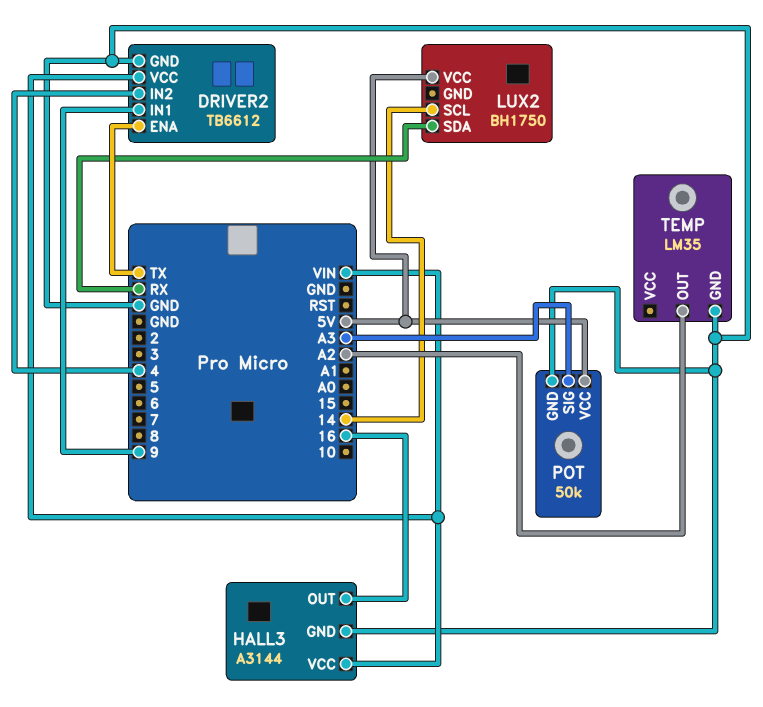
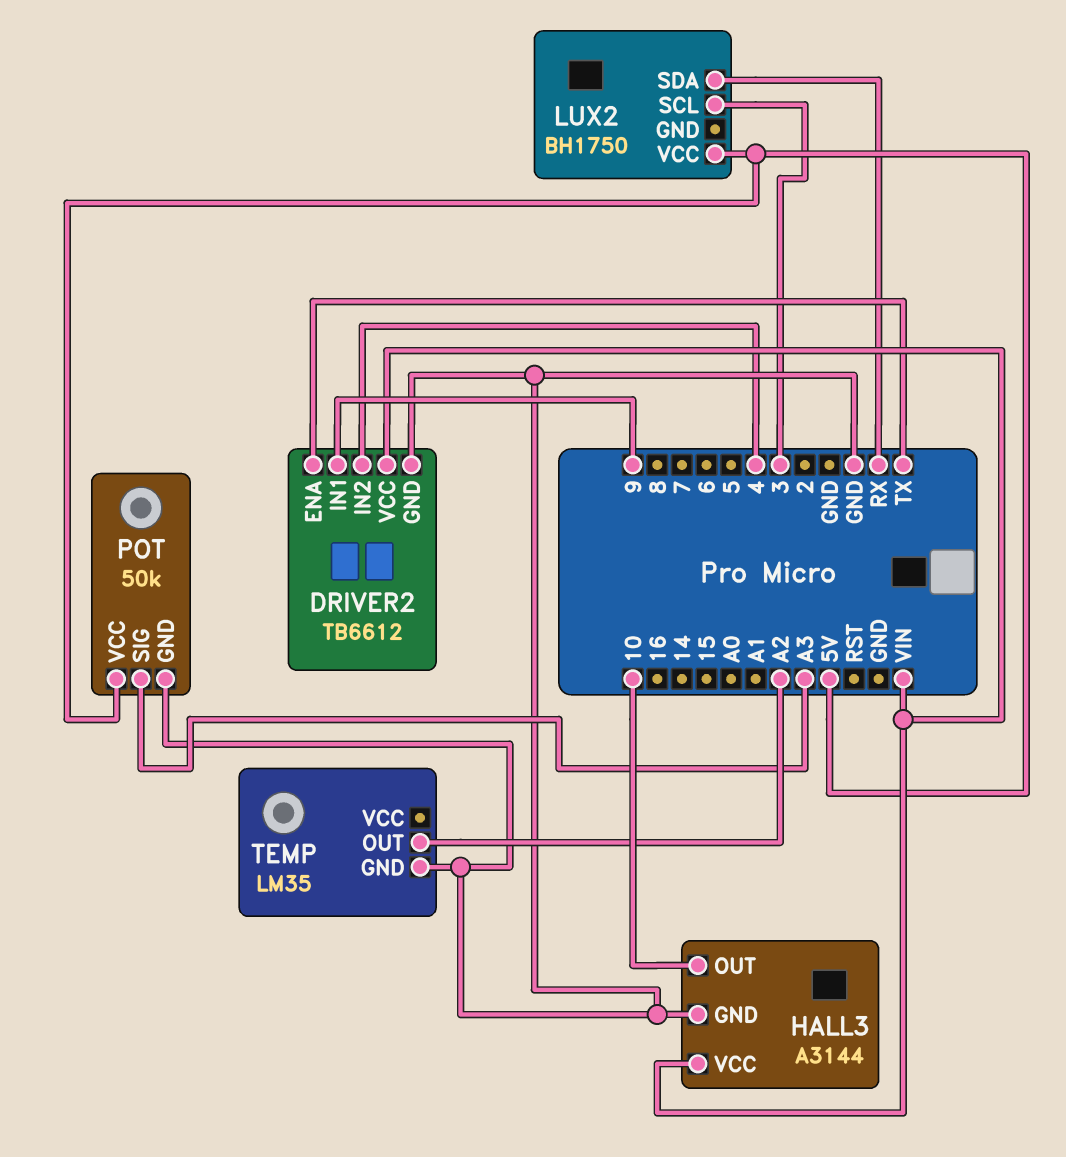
HALL3 pin OUT: 16 -> 10
LUX2 pin SCL: 14 -> 3

